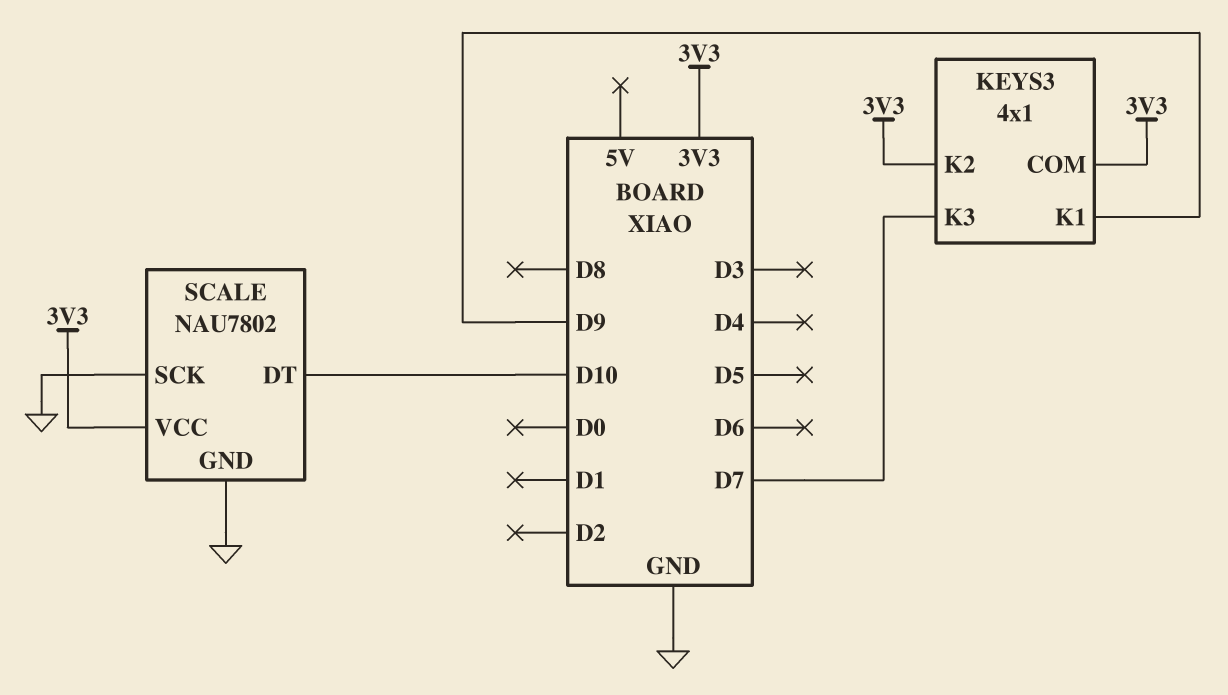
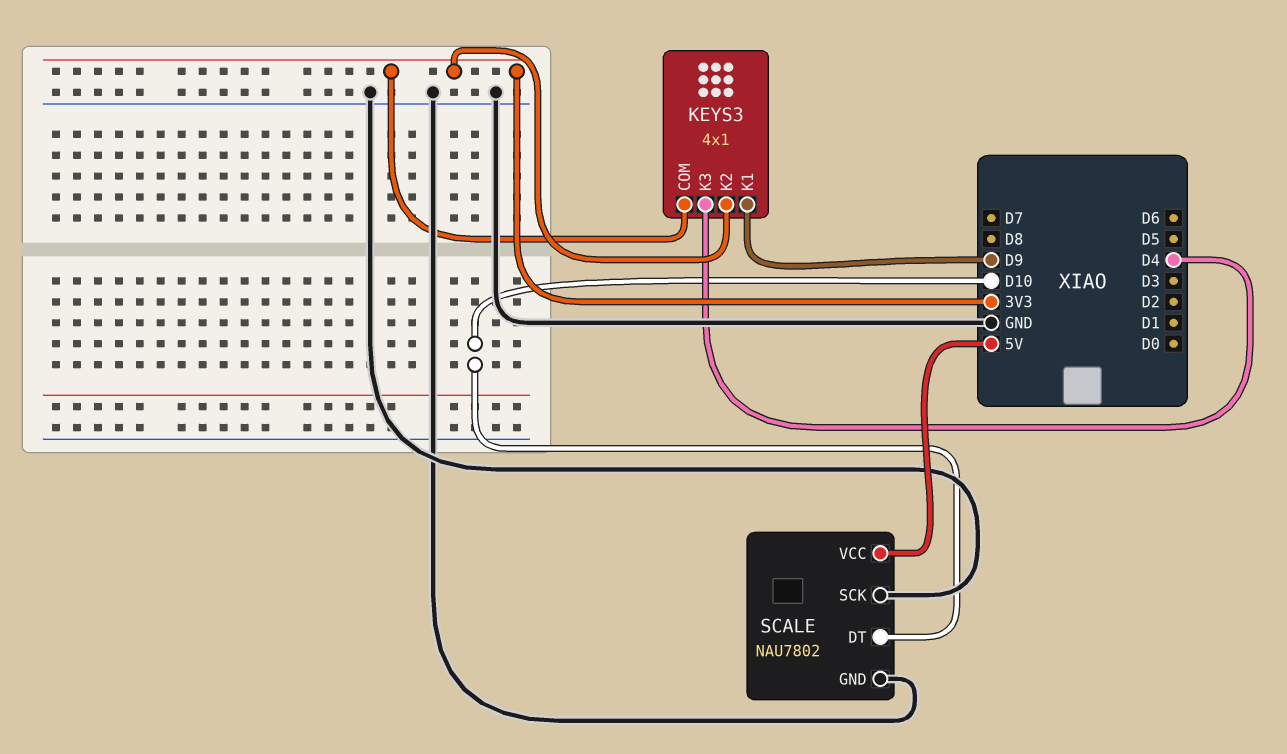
KEYS3 pin K3: D7 -> D4
SCALE pin VCC: 3V3 -> 5V

